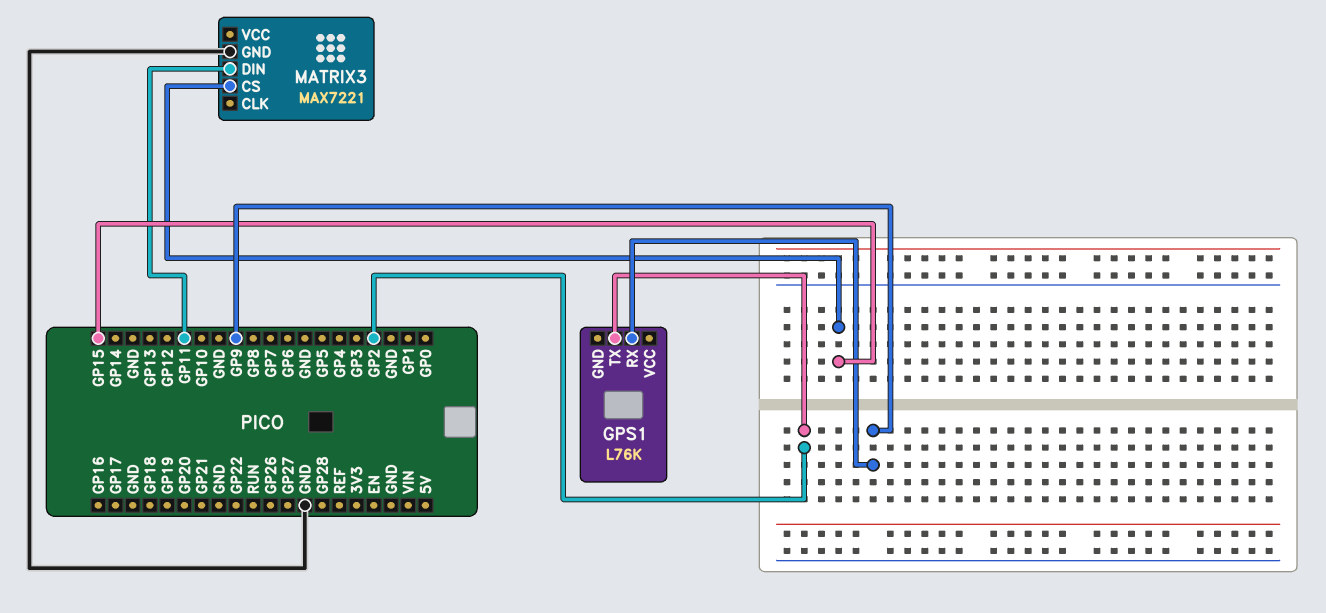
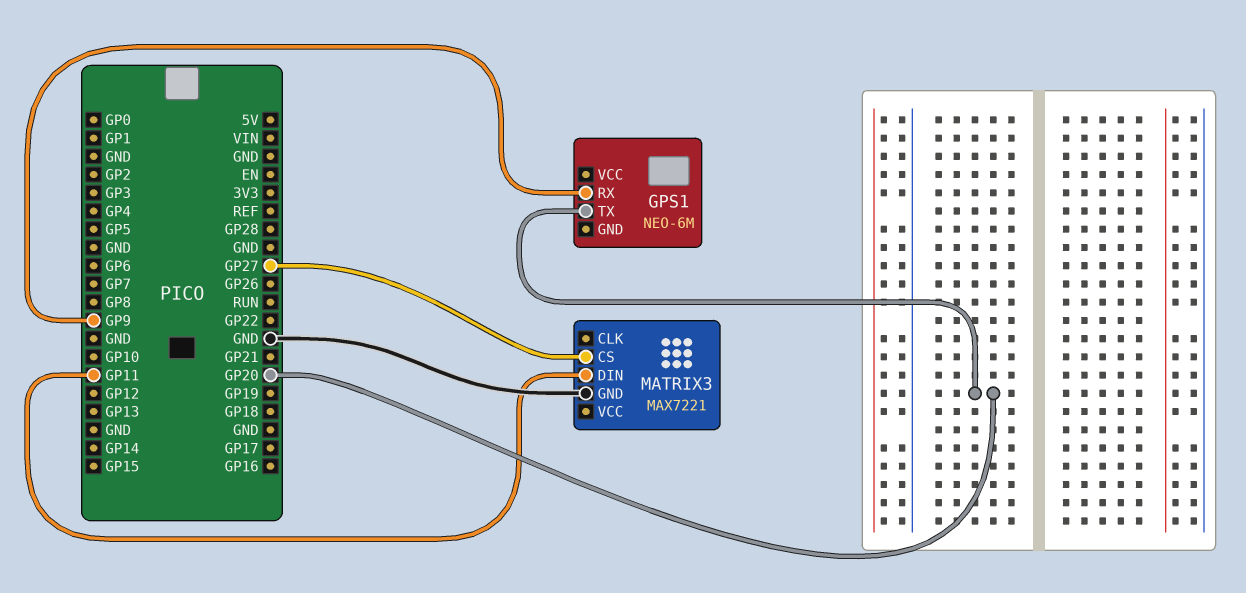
GPS1: L76K -> NEO-6M
GPS1 pin TX: GP2 -> GP20
MATRIX3 pin CS: GP15 -> GP27

